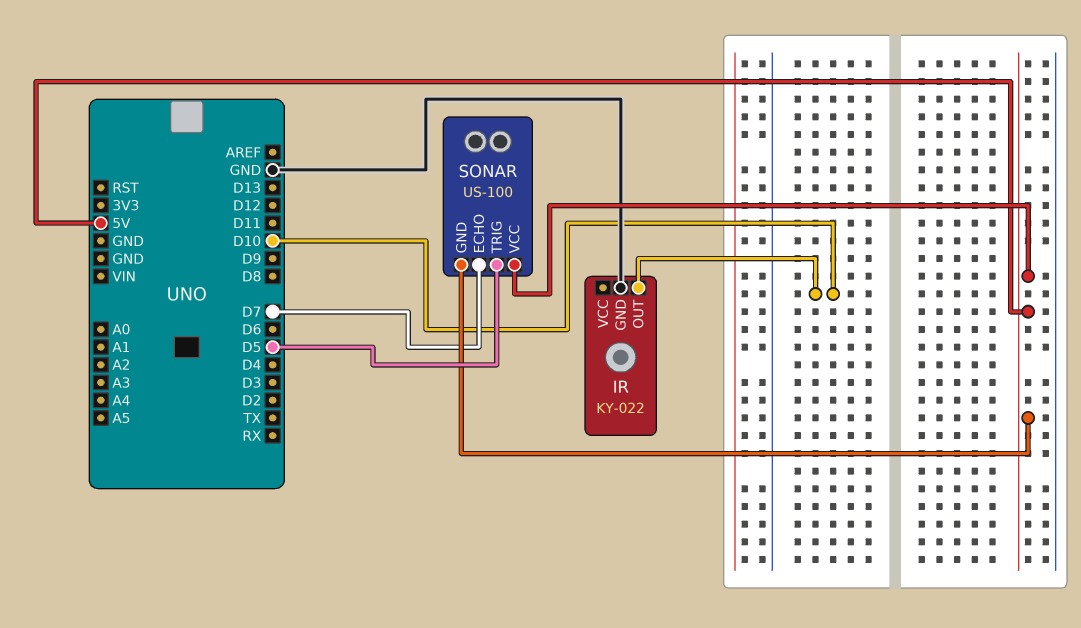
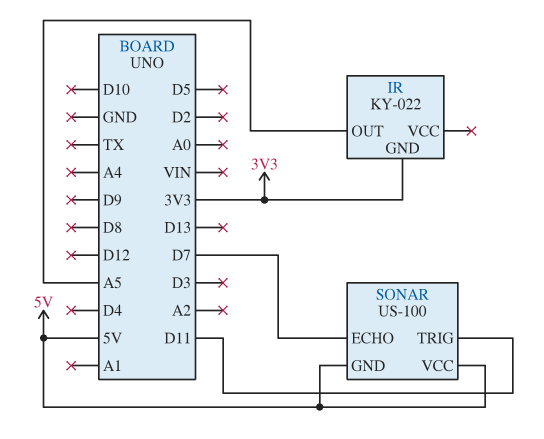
IR pin GND: GND -> 3V3
IR pin OUT: D10 -> A5
SONAR pin TRIG: D5 -> D11

